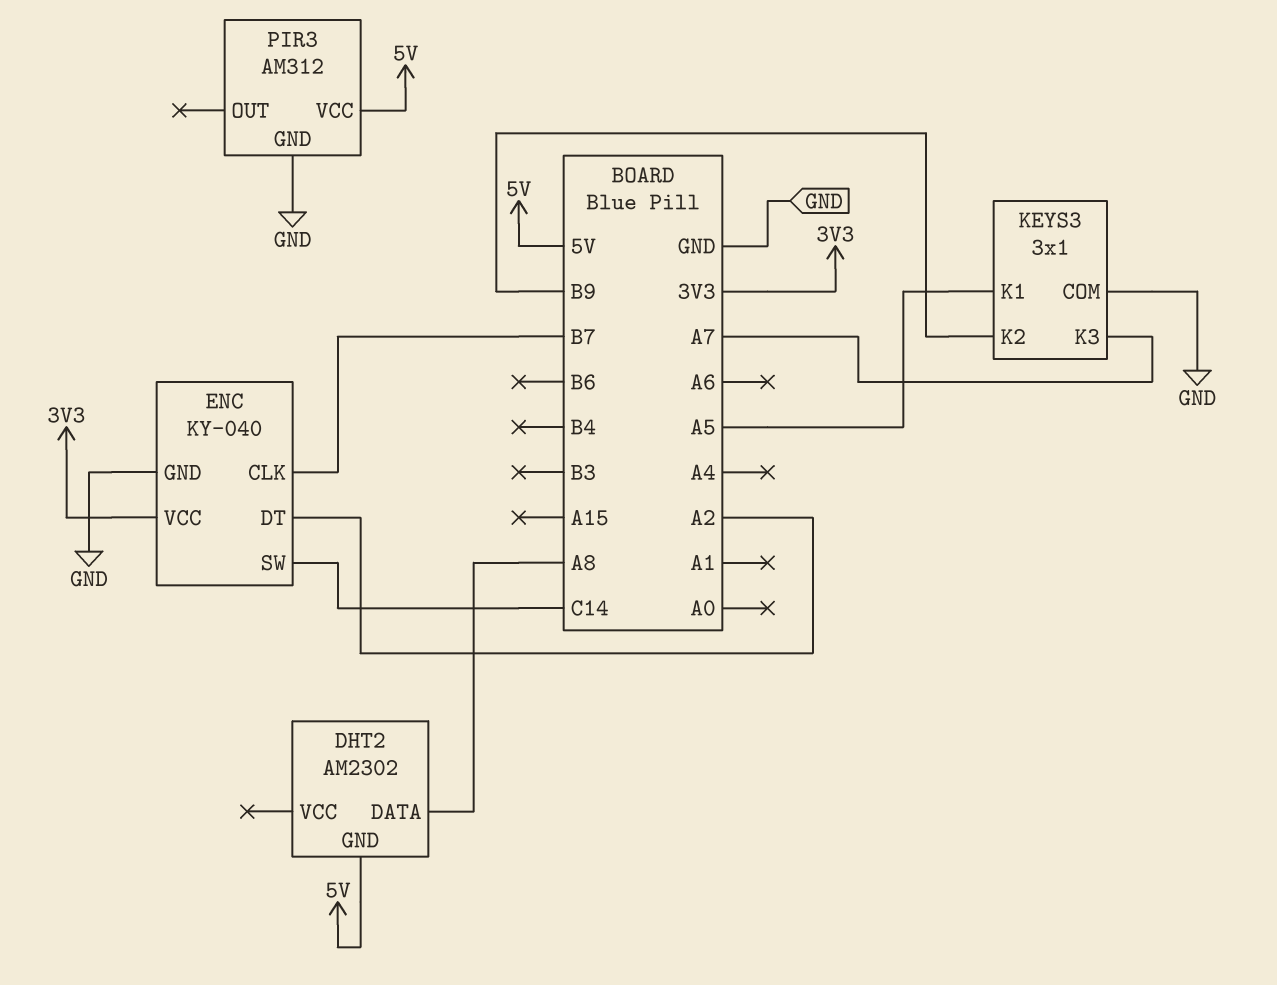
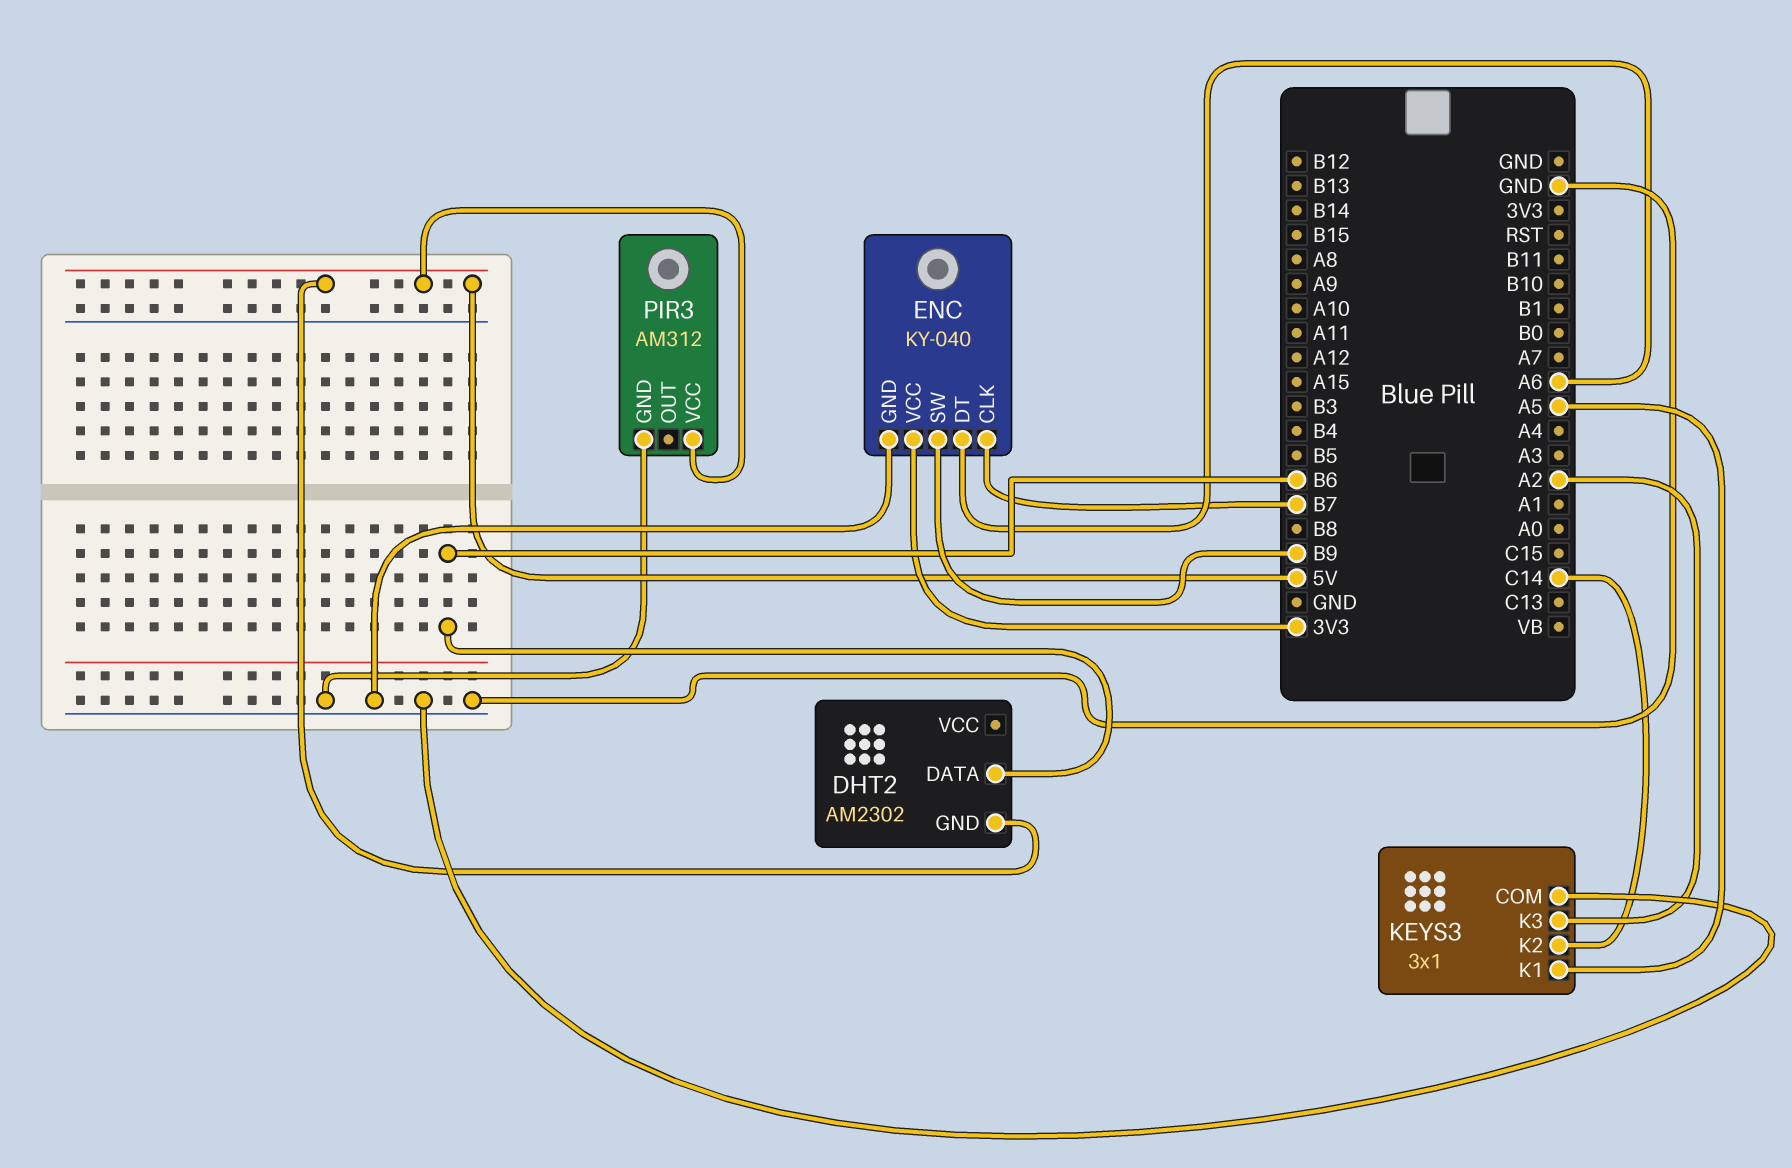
DHT2 pin DATA: A8 -> B6
ENC pin DT: A2 -> A6
ENC pin SW: C14 -> B9
KEYS3 pin K2: B9 -> C14
KEYS3 pin K3: A7 -> A2

